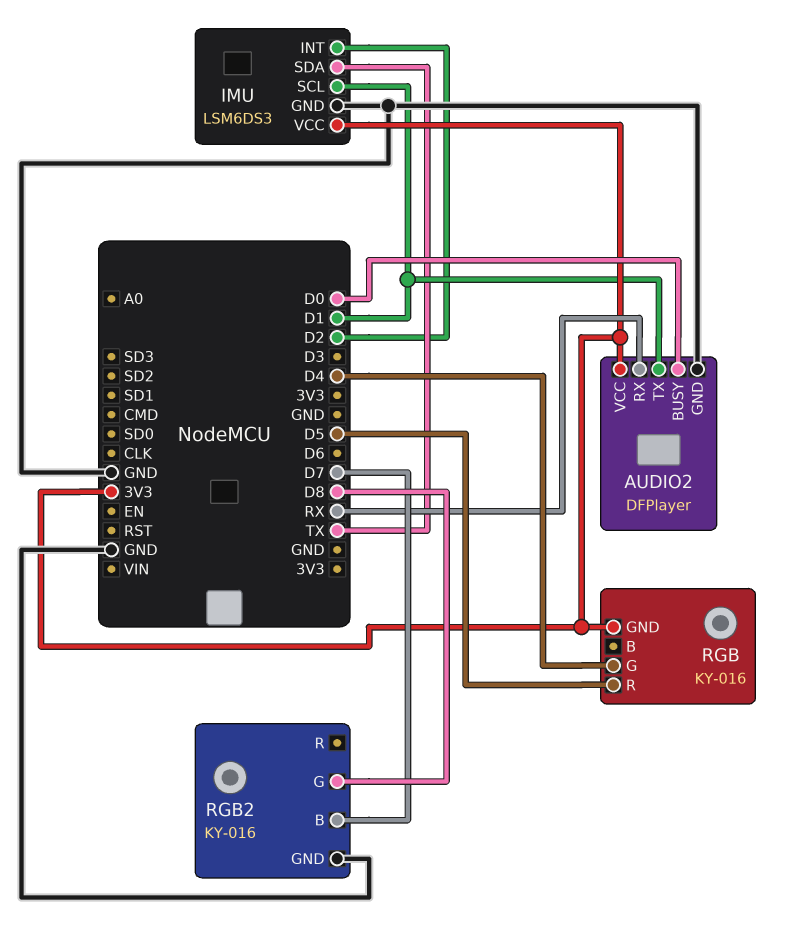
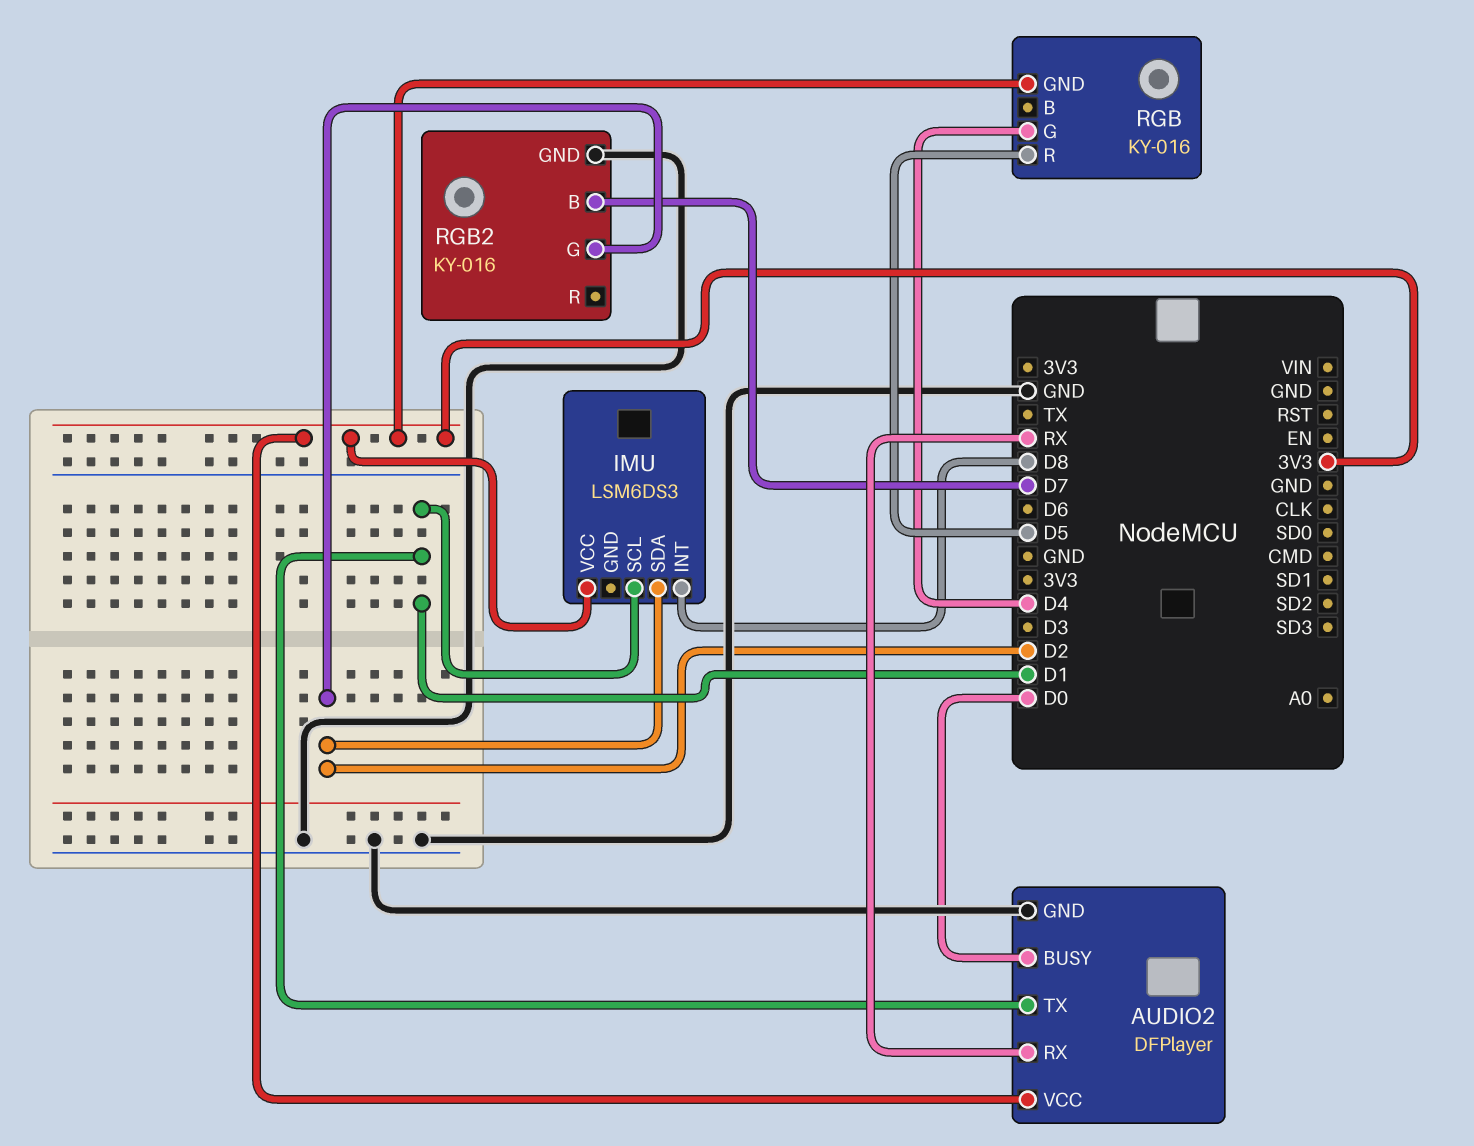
IMU pin GND: GND -> none
IMU pin INT: D2 -> D8
IMU pin SDA: TX -> D2
RGB2 pin G: D8 -> D2

